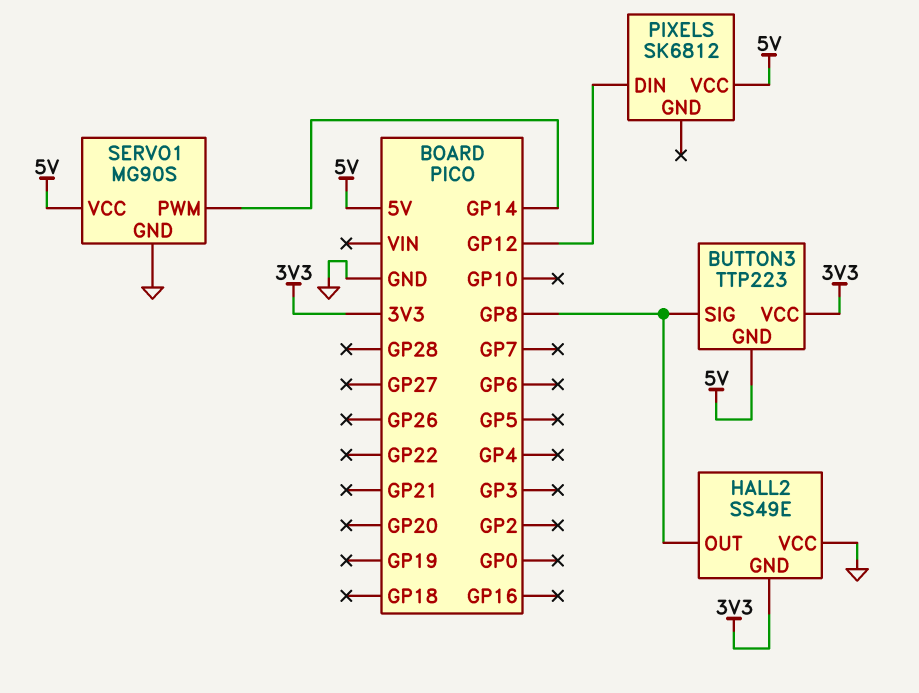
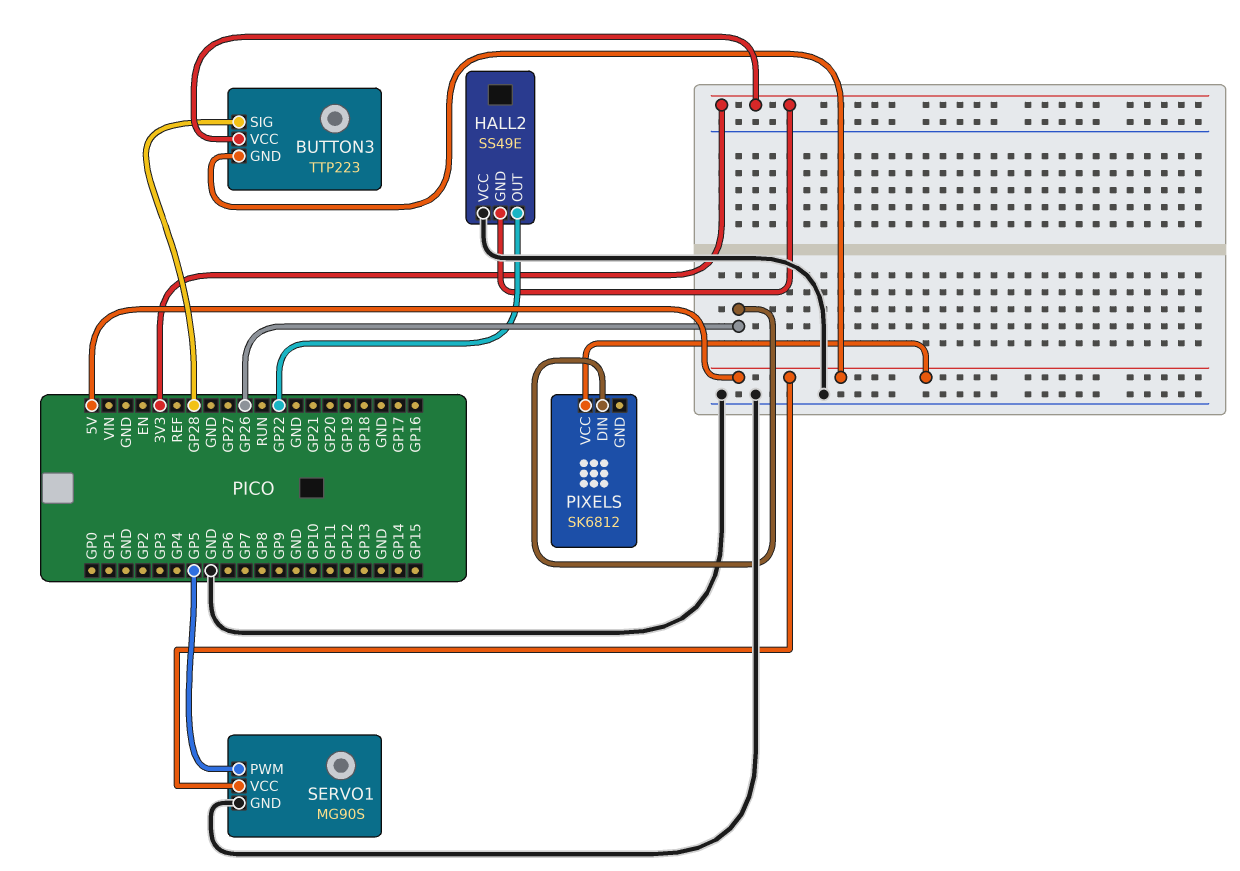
BUTTON3 pin SIG: GP8 -> GP28
HALL2 pin OUT: GP8 -> GP22
PIXELS pin DIN: GP12 -> GP26
SERVO1 pin PWM: GP14 -> GP5

